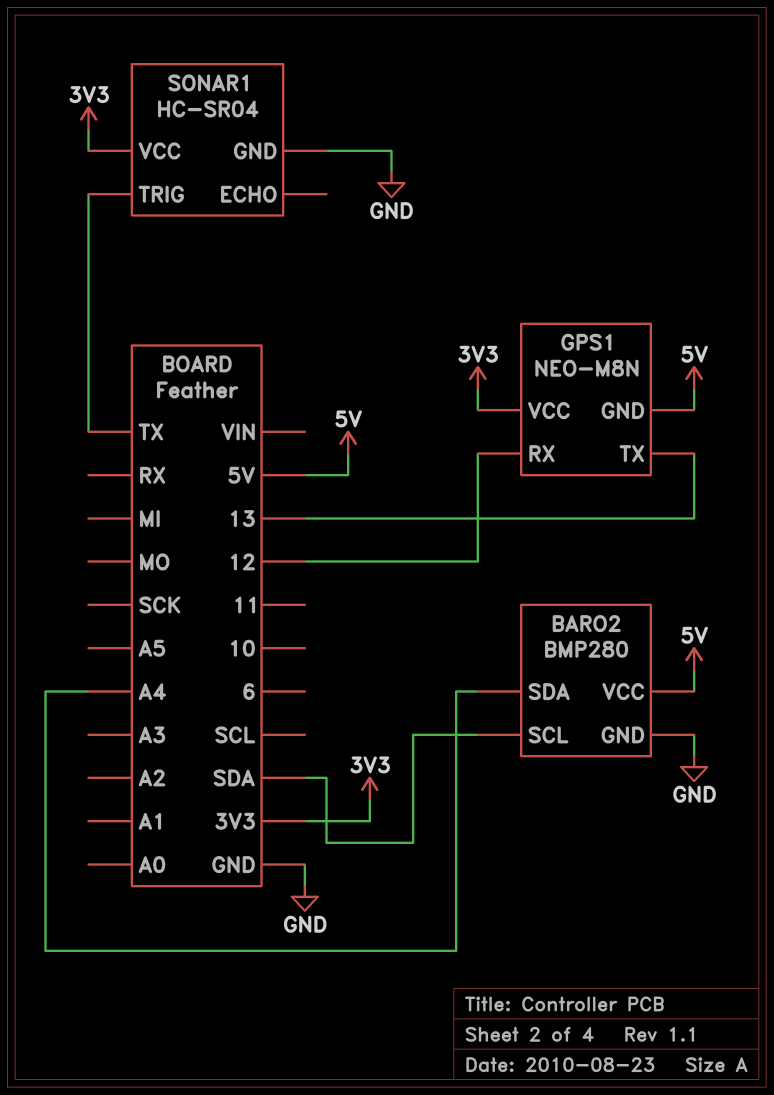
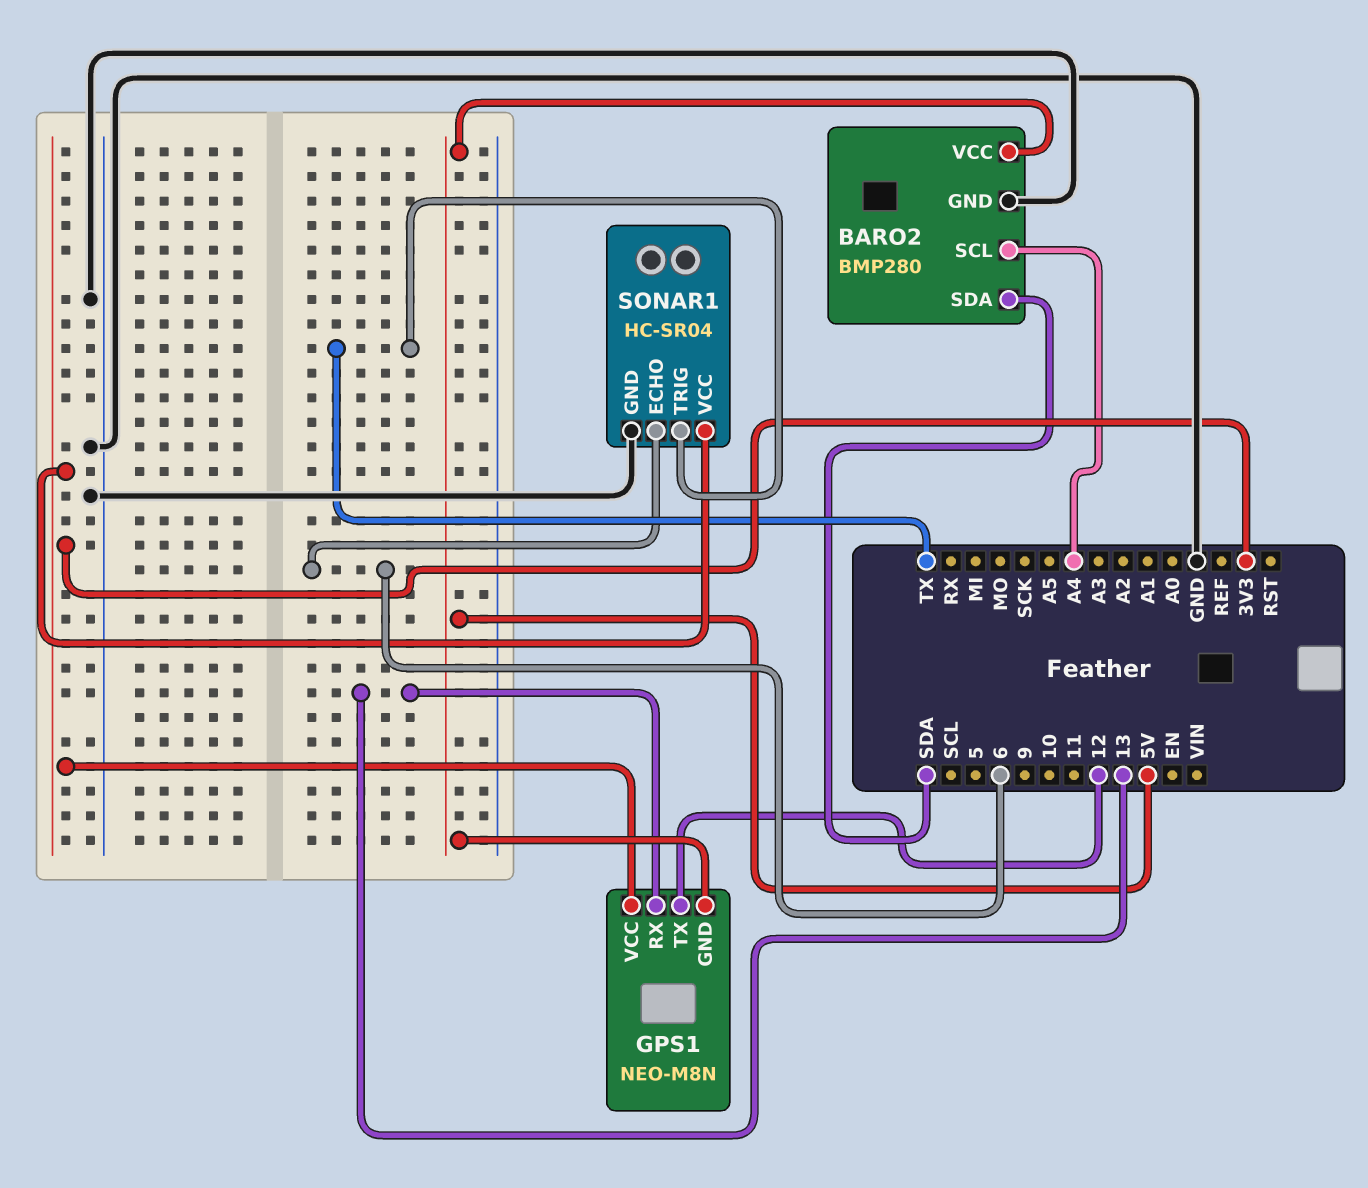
BARO2 pin SCL: SDA -> A4
BARO2 pin SDA: A4 -> SDA
GPS1 pin RX: 12 -> 13
GPS1 pin TX: 13 -> 12
SONAR1 pin ECHO: none -> 6

